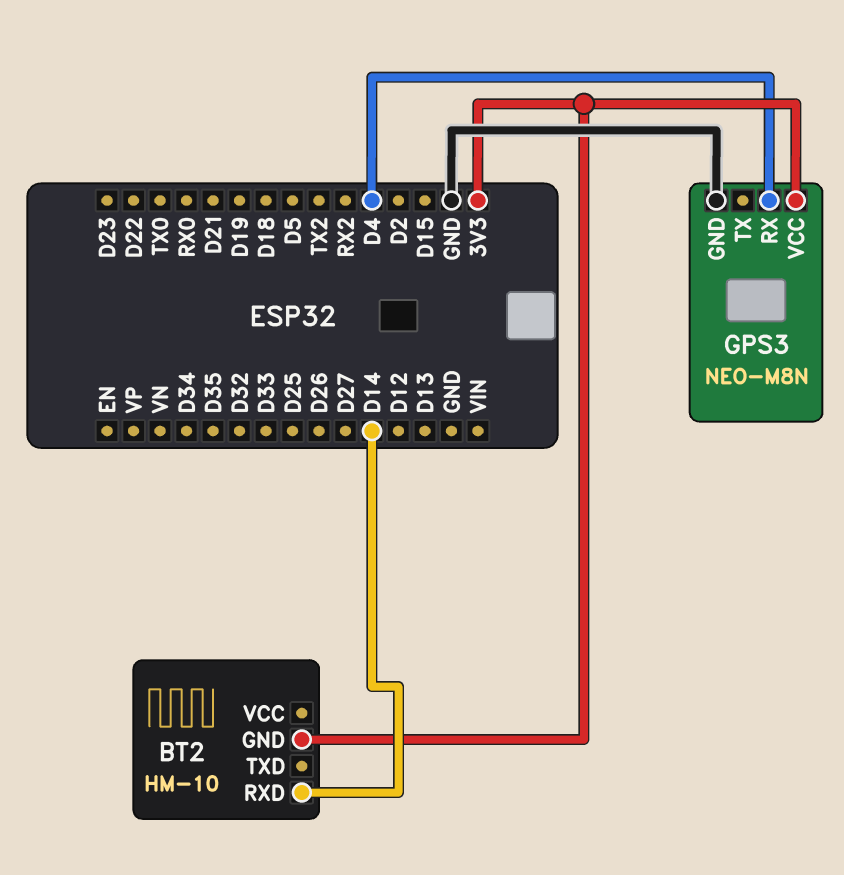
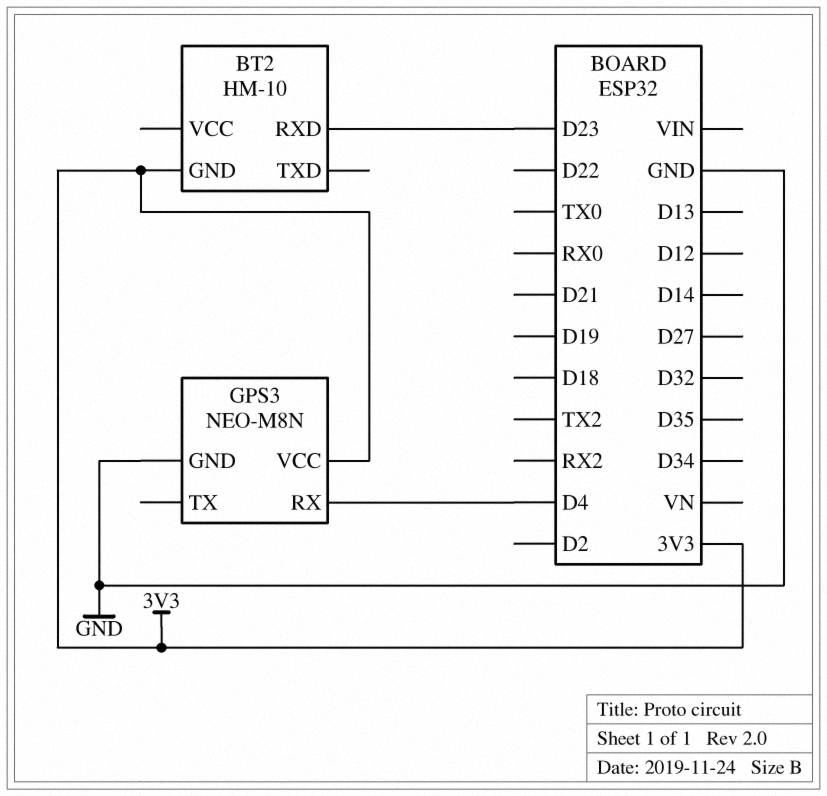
BT2 pin RXD: D14 -> D23

